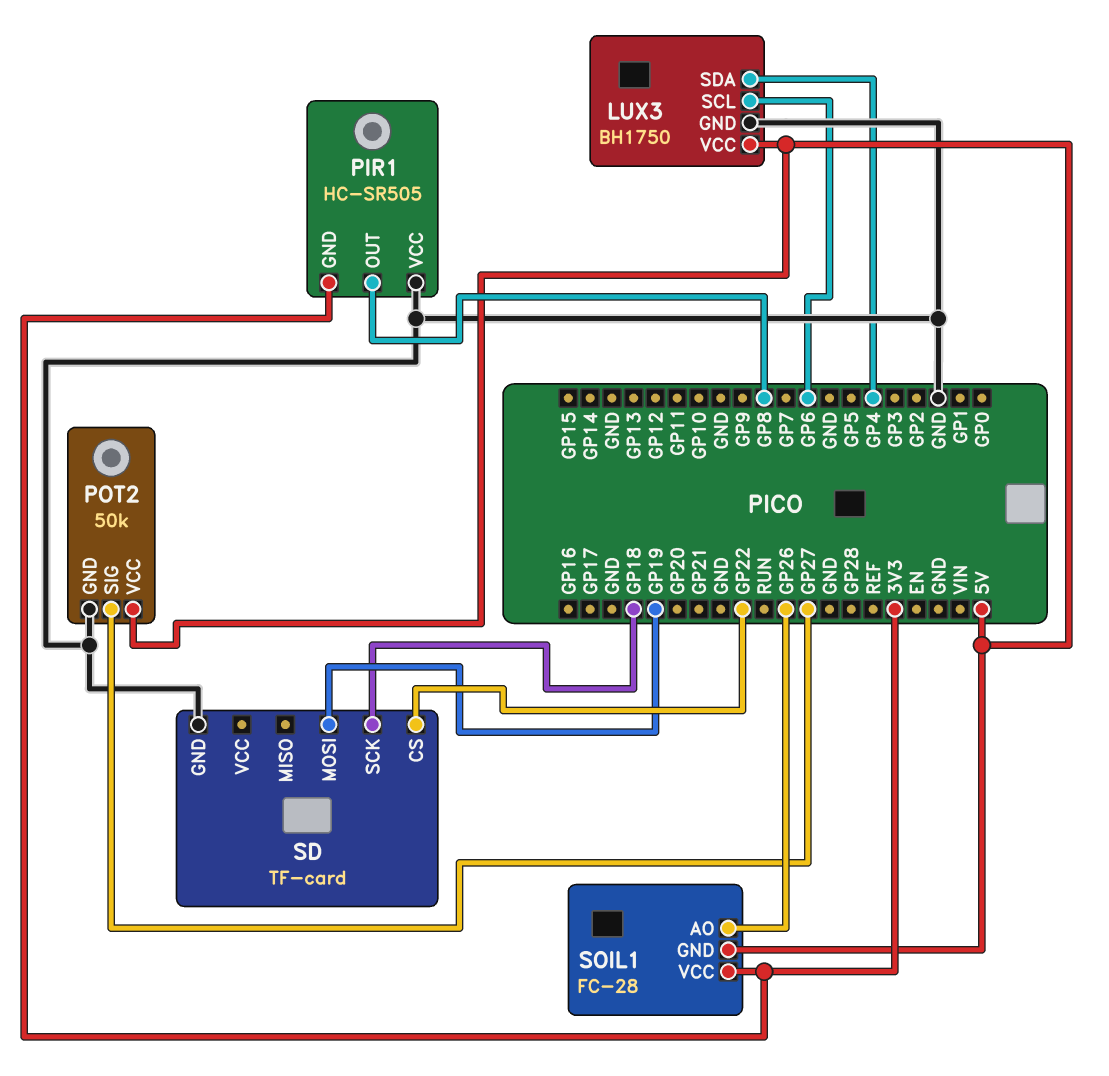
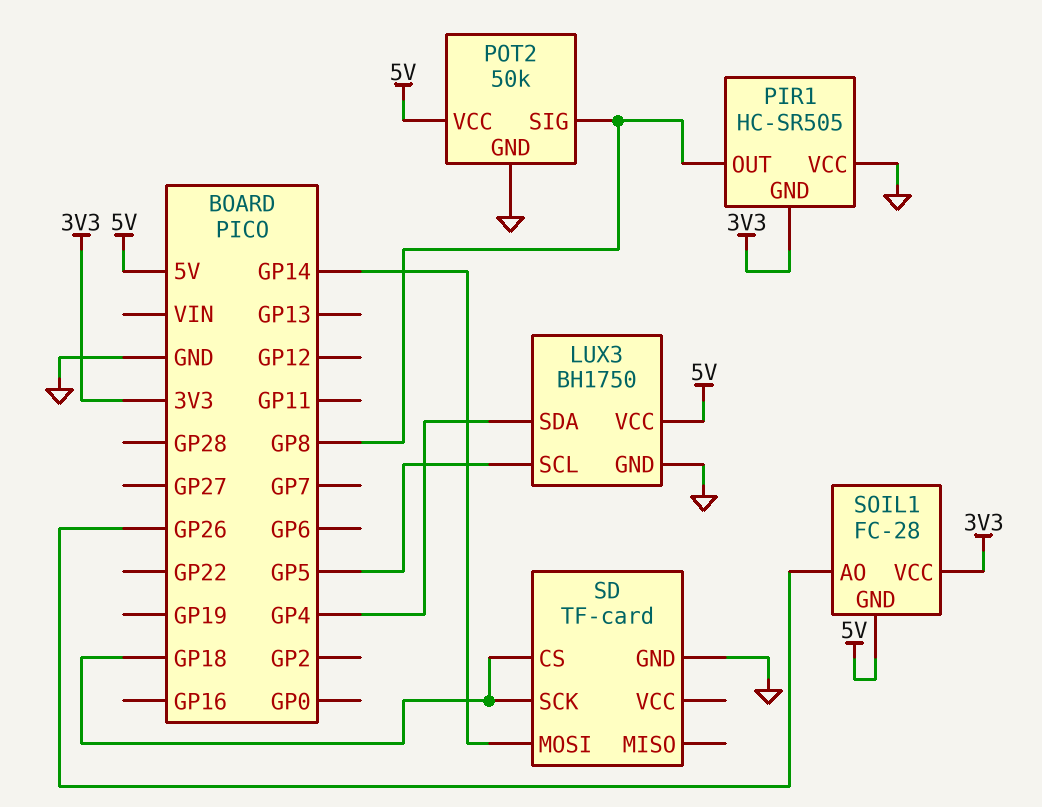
LUX3 pin SCL: GP6 -> GP5
POT2 pin SIG: GP27 -> GP8
SD pin CS: GP22 -> GP18
SD pin MOSI: GP19 -> GP14

